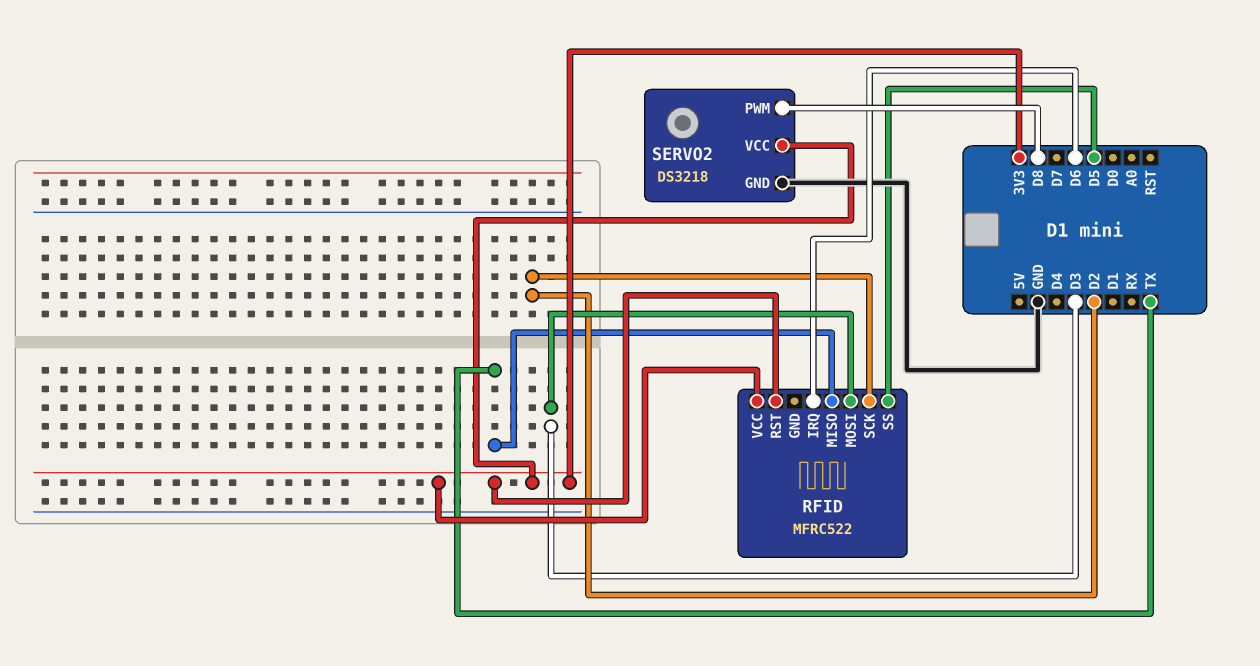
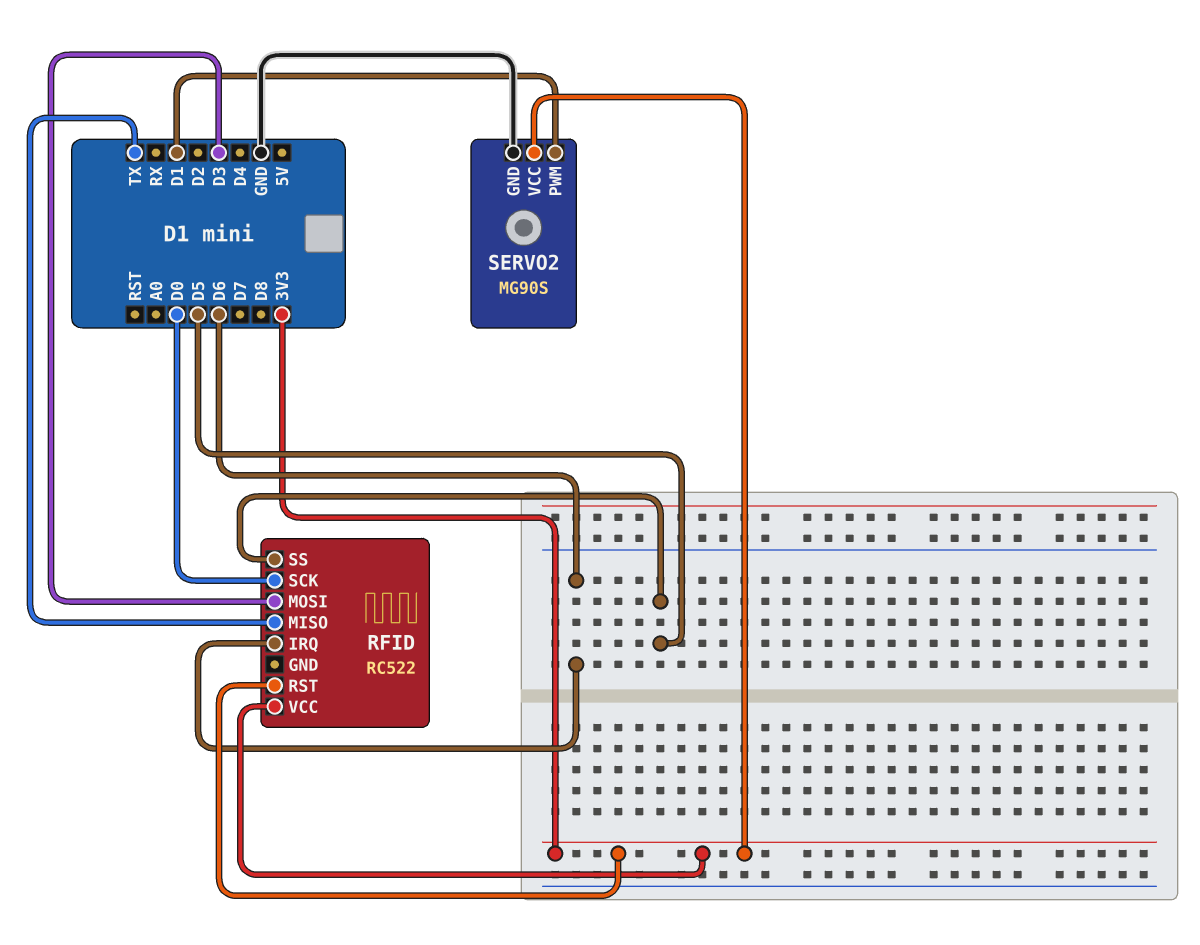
RFID: MFRC522 -> RC522
RFID pin SCK: D2 -> D0
SERVO2: DS3218 -> MG90S
SERVO2 pin PWM: D8 -> D1

